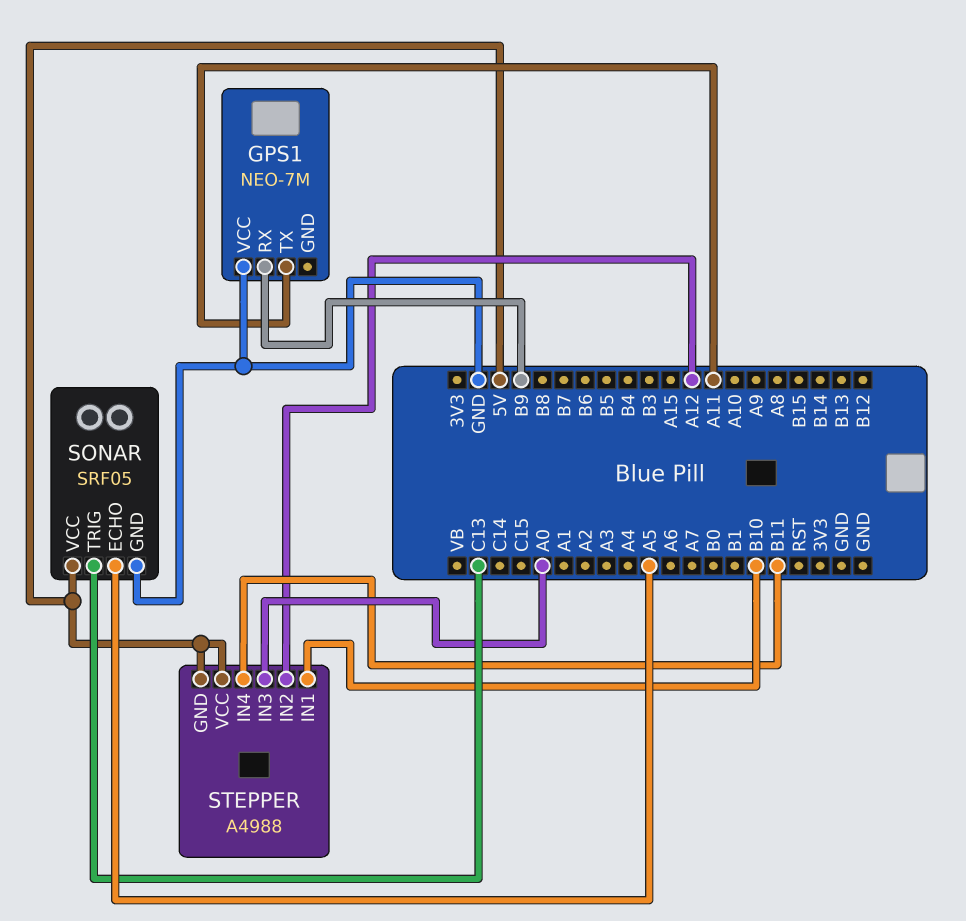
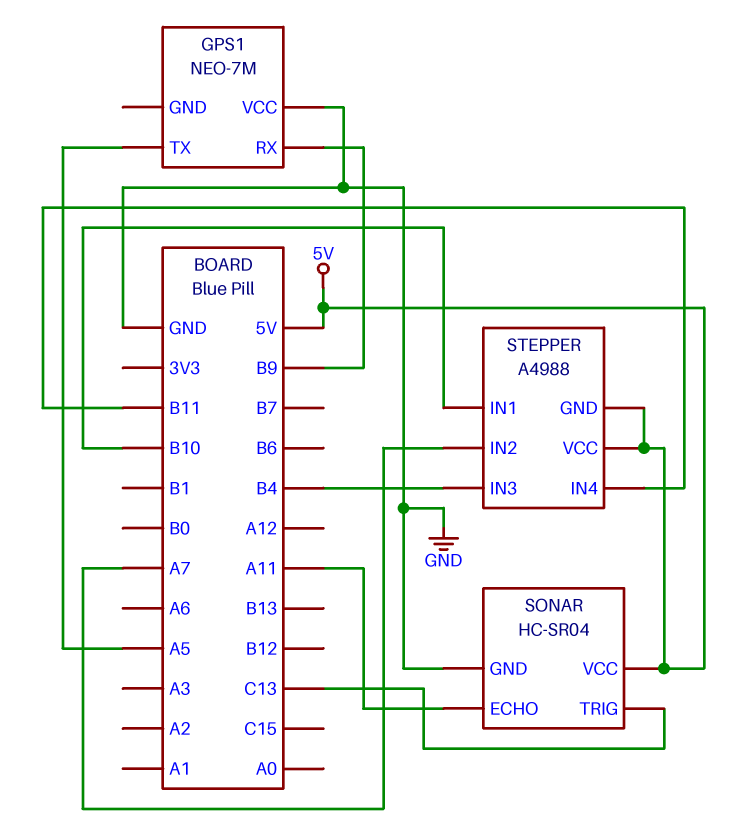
GPS1 pin TX: A11 -> A5
SONAR: SRF05 -> HC-SR04
SONAR pin ECHO: A5 -> A11
STEPPER pin IN2: A12 -> A7
STEPPER pin IN3: A0 -> B4

